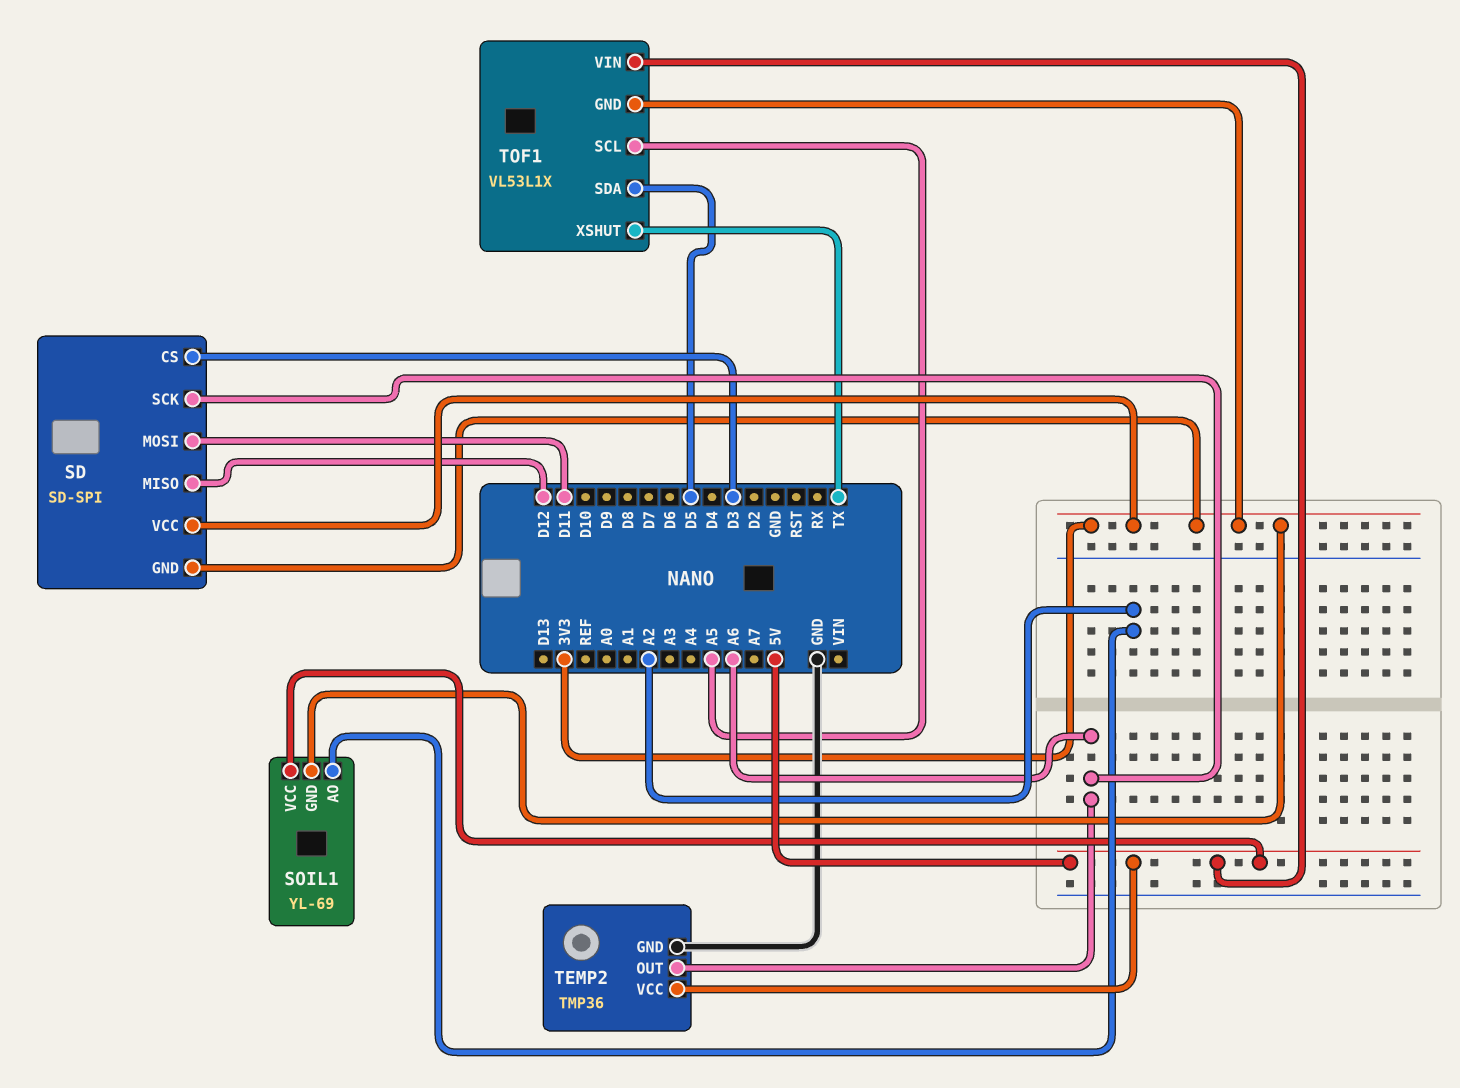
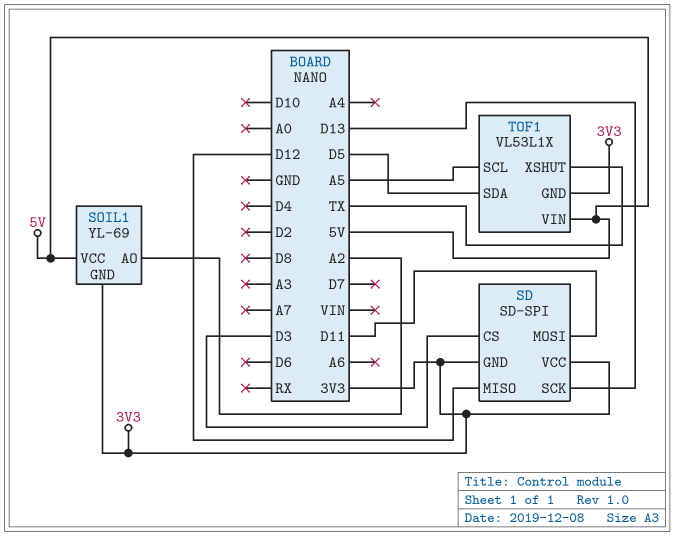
SD pin SCK: A6 -> D13
TEMP2: TMP36 -> none
TEMP2 pin GND: GND -> none
TEMP2 pin OUT: A6 -> none
TEMP2 pin VCC: 5V -> none

